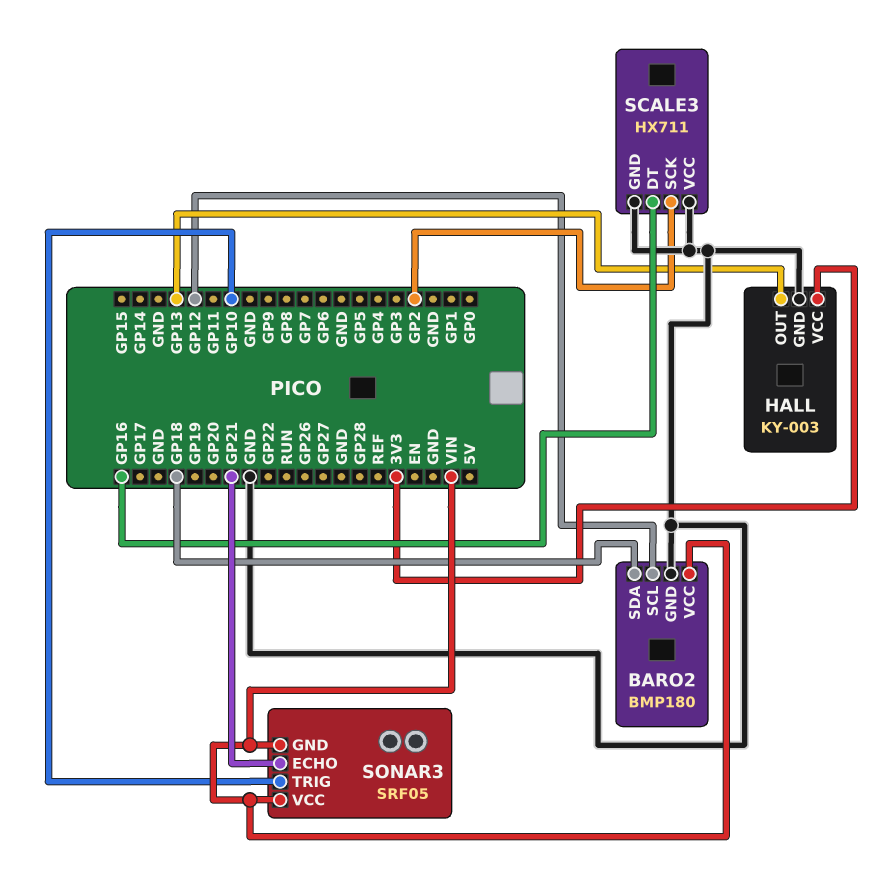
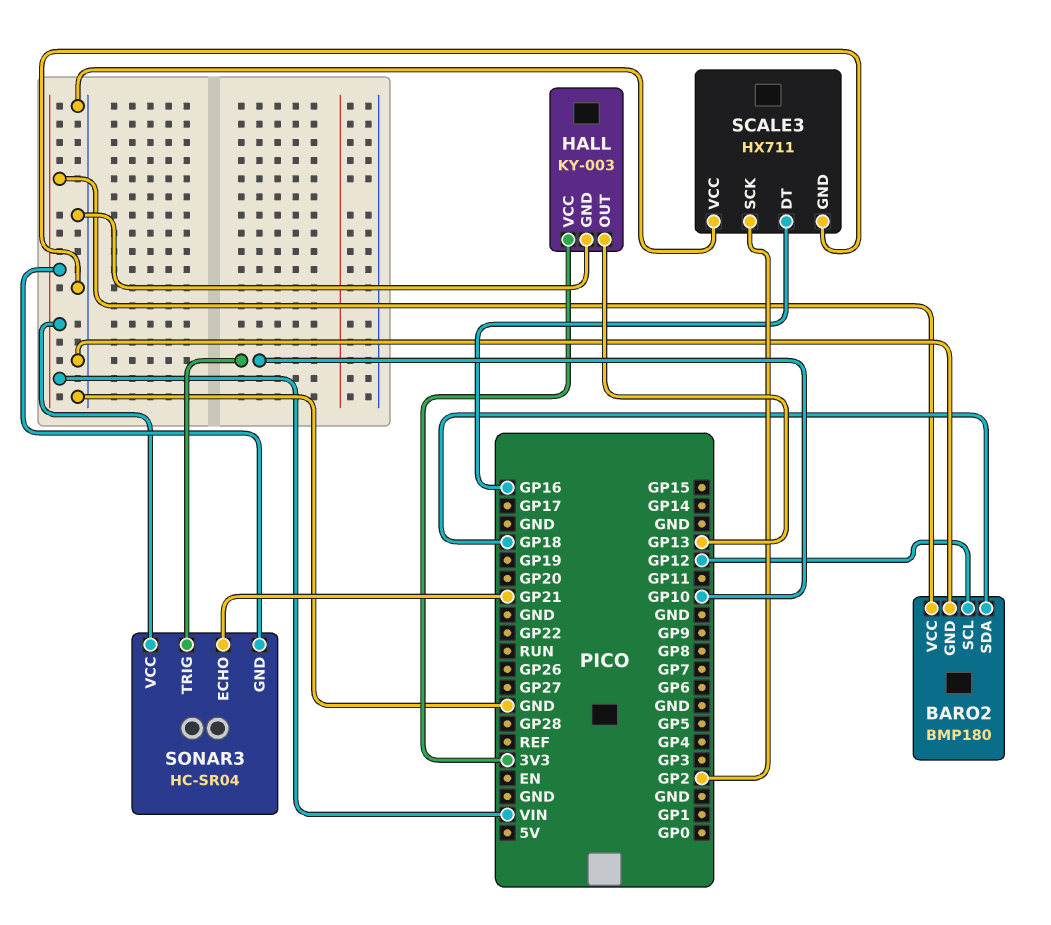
SONAR3: SRF05 -> HC-SR04

